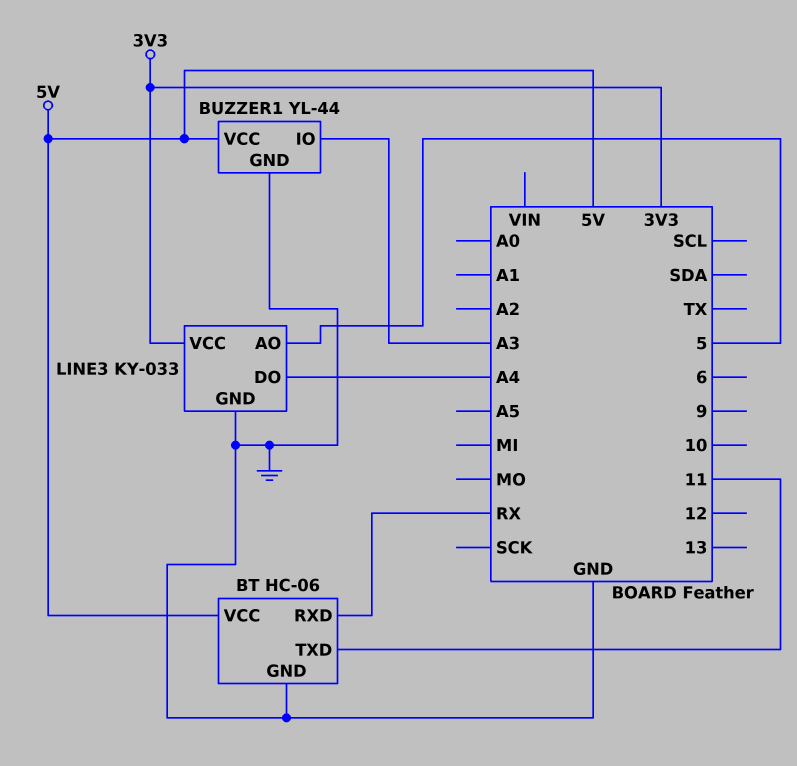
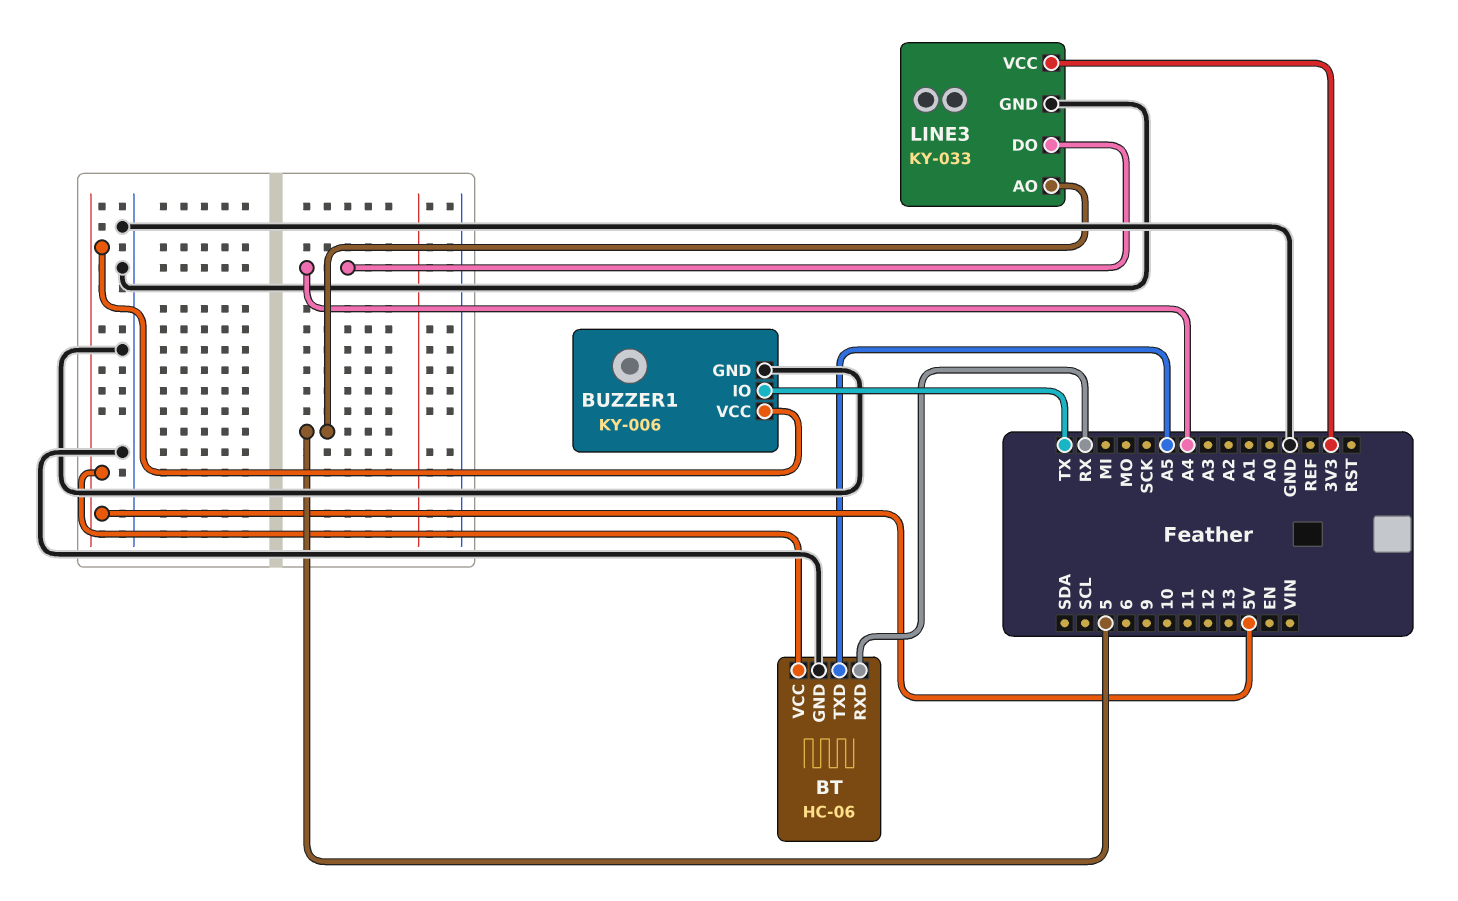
BT pin TXD: 11 -> A5
BUZZER1: YL-44 -> KY-006
BUZZER1 pin IO: A3 -> TX

